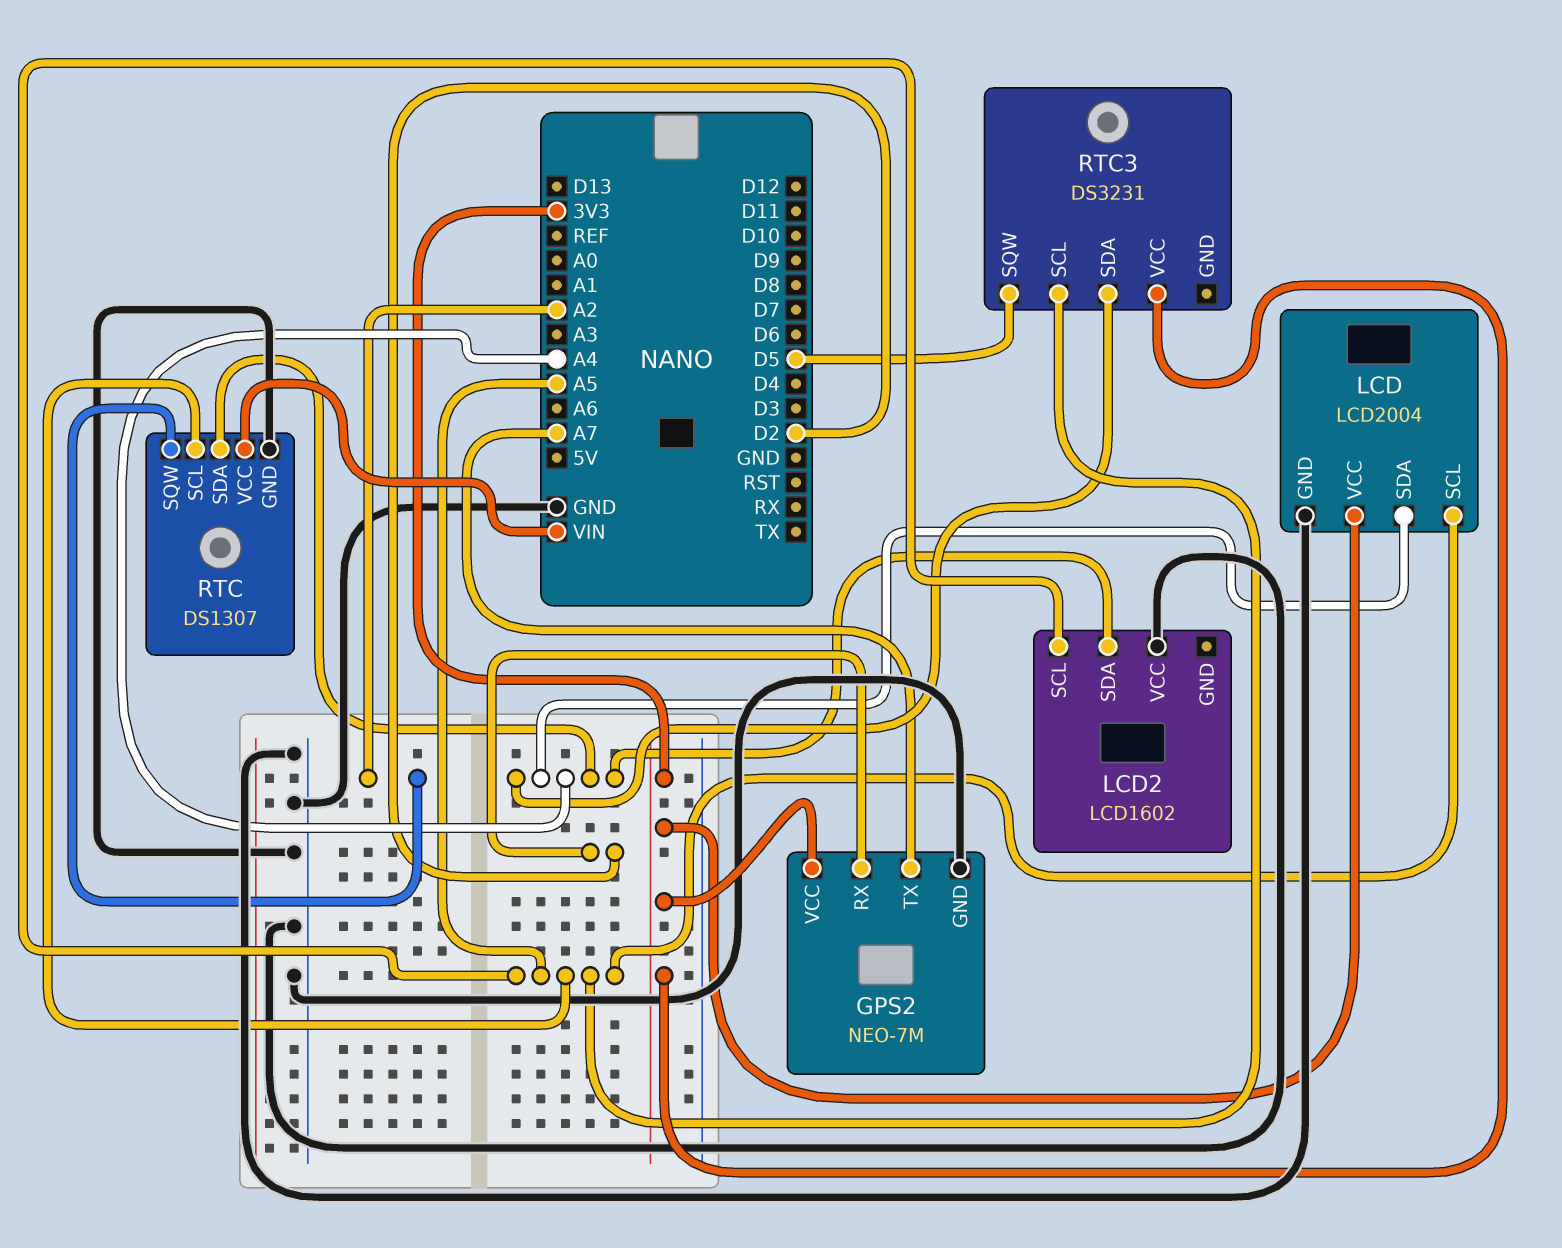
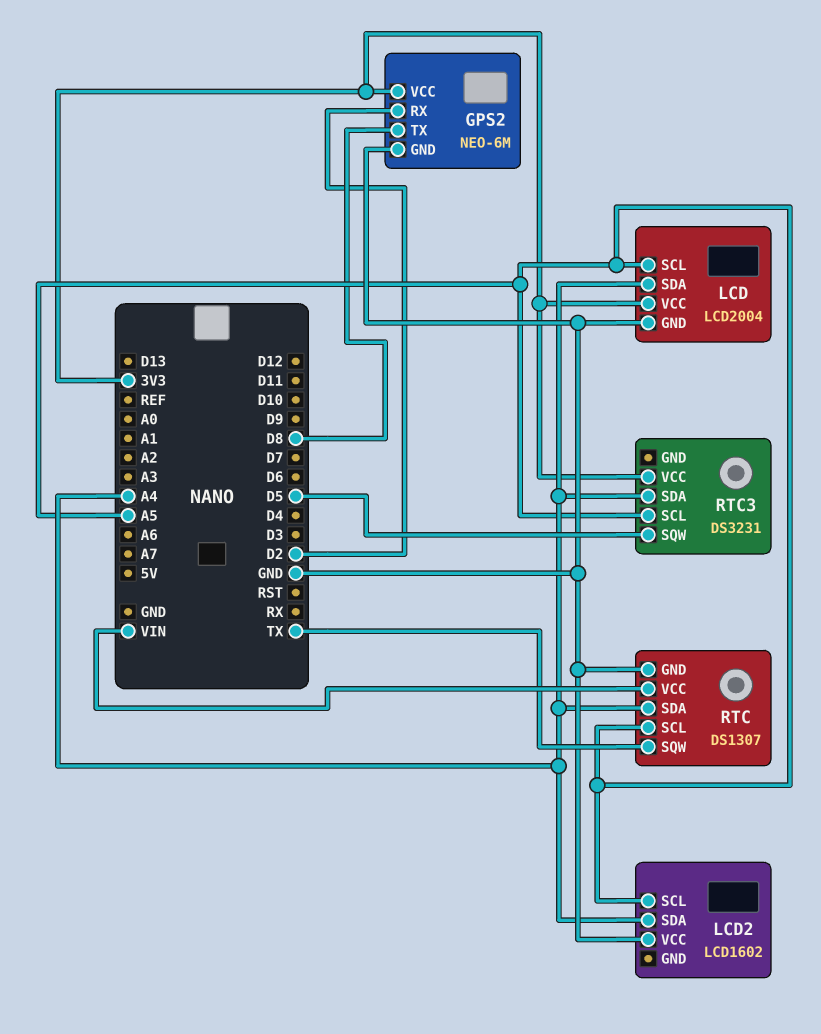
GPS2: NEO-7M -> NEO-6M
GPS2 pin TX: A7 -> D8
RTC pin SQW: A2 -> TX

